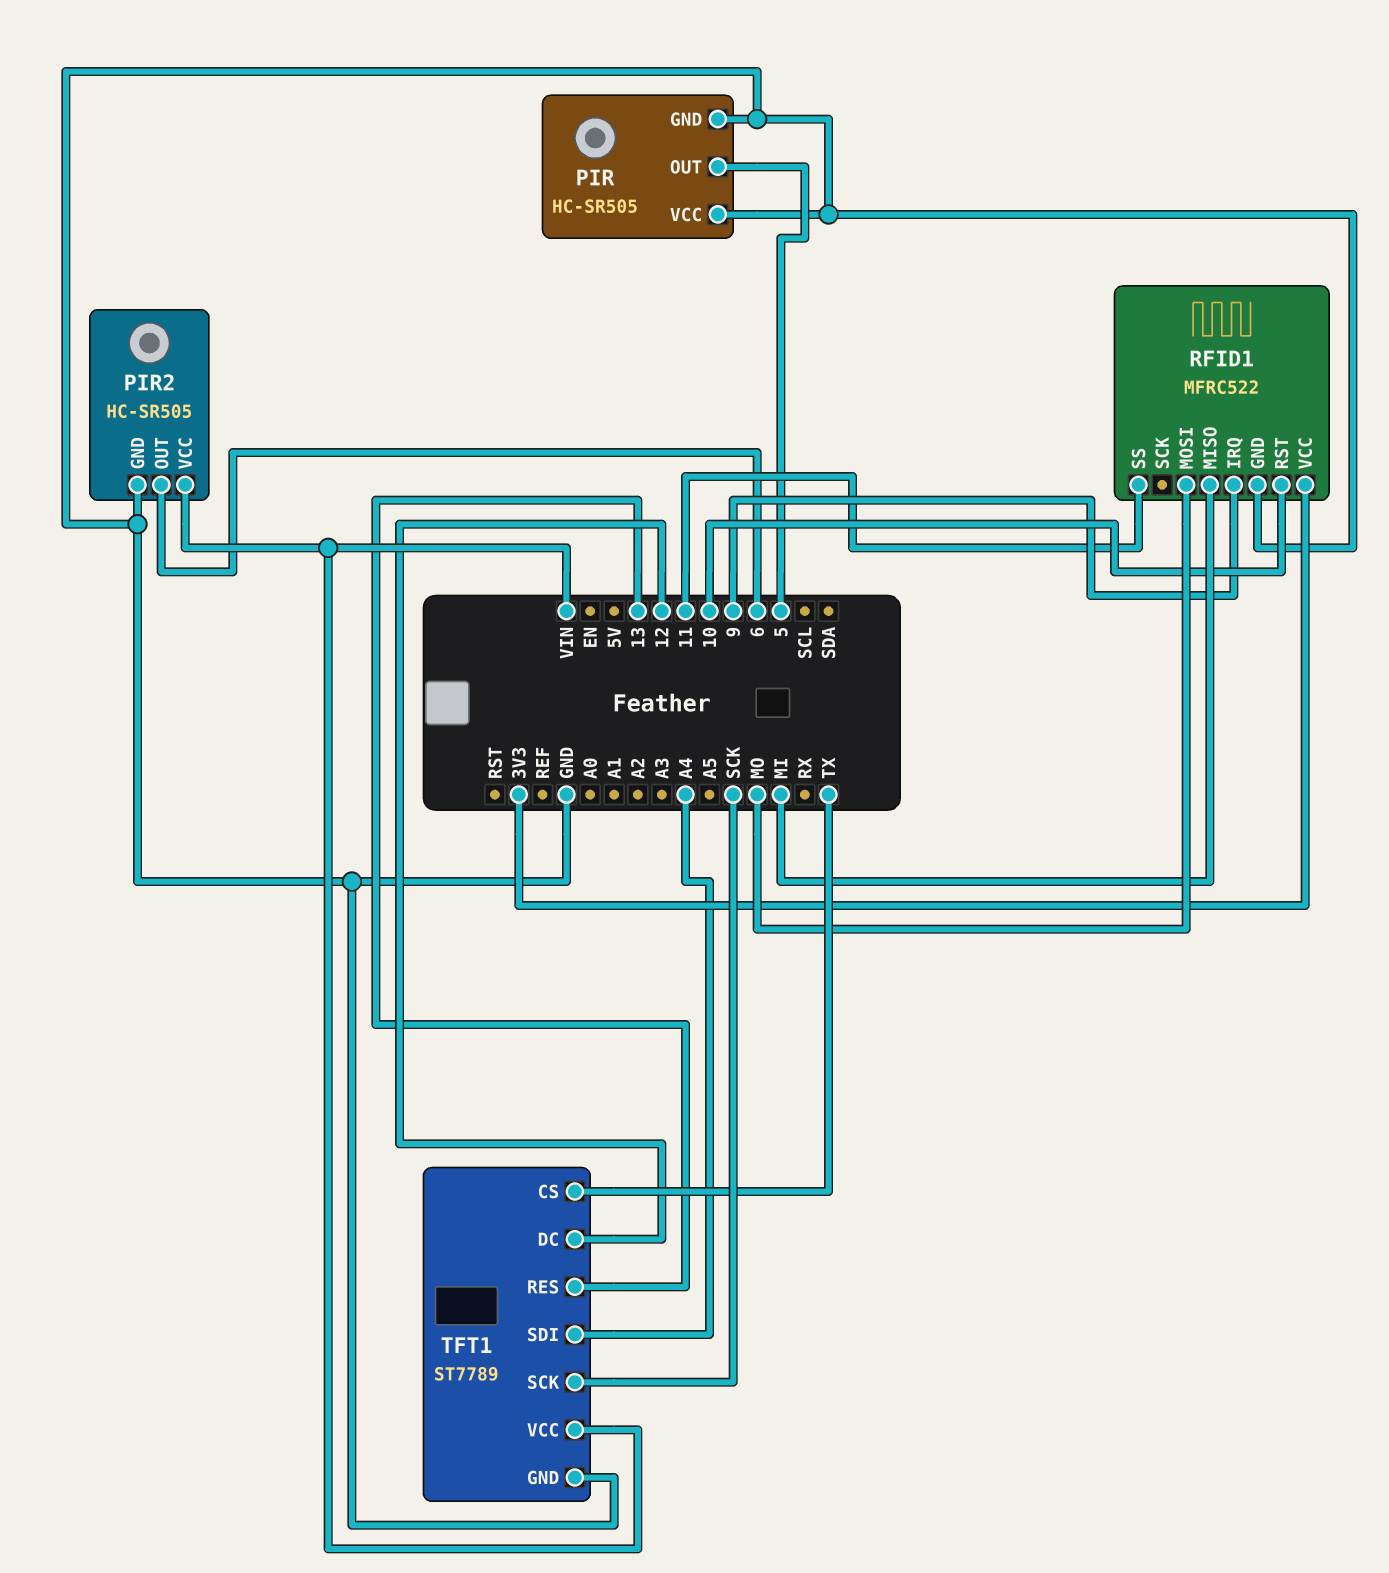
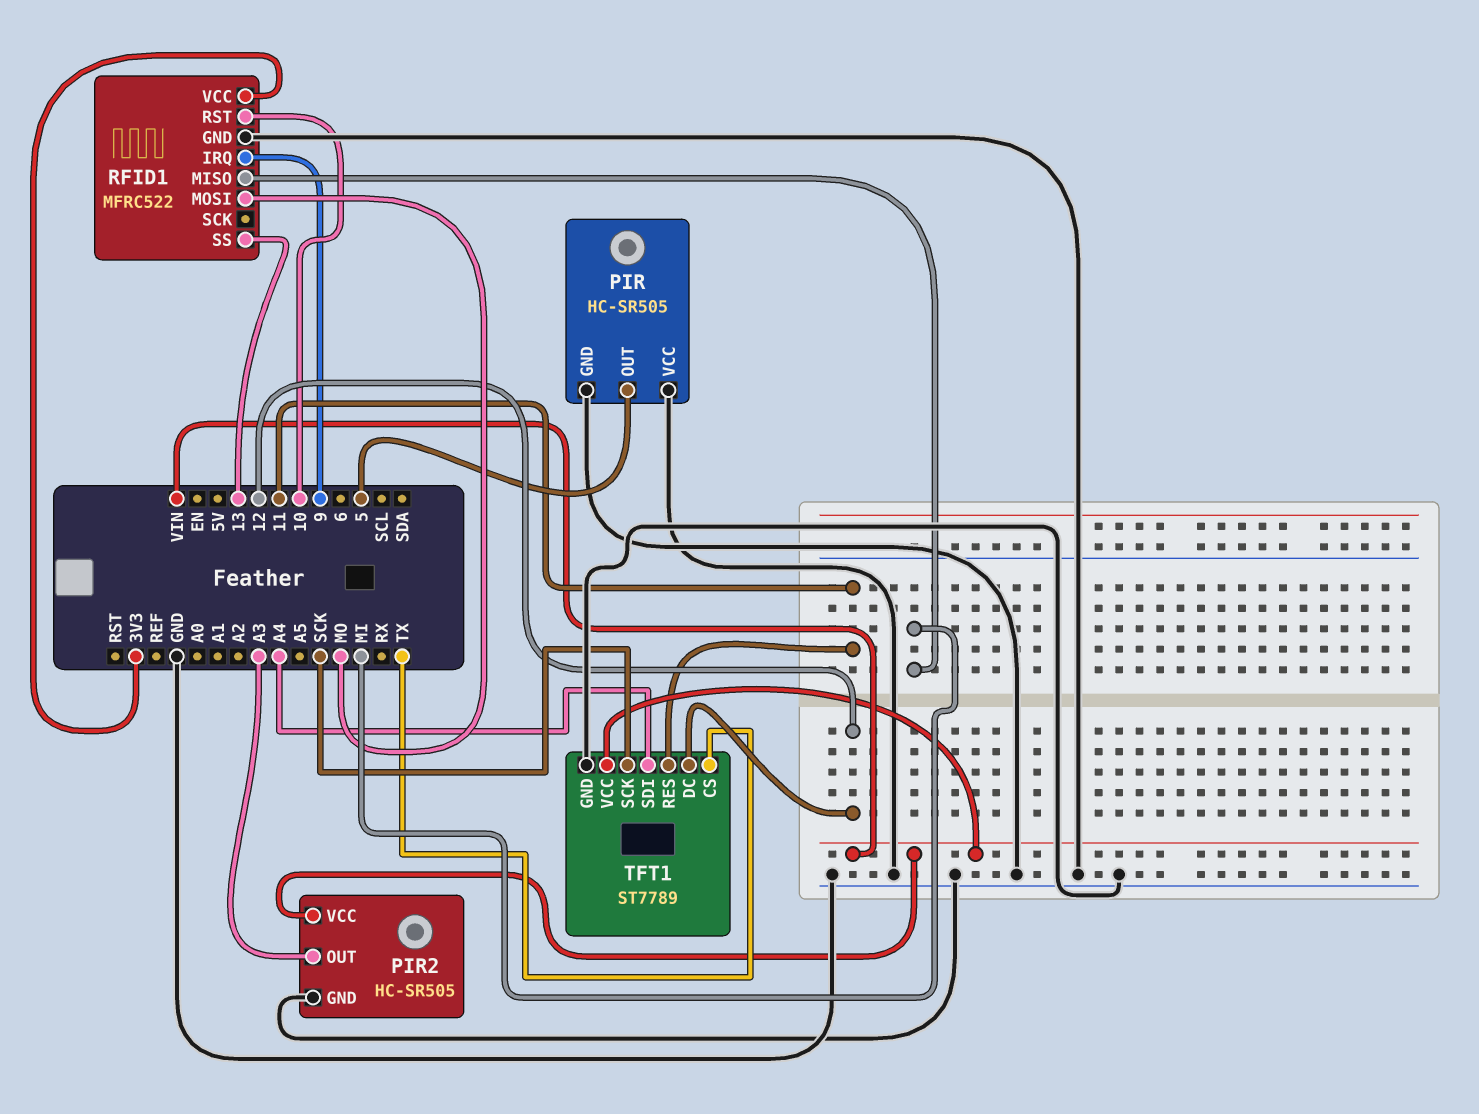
PIR2 pin OUT: 6 -> A3
RFID1 pin SS: 11 -> 13
TFT1 pin RES: 13 -> 11

